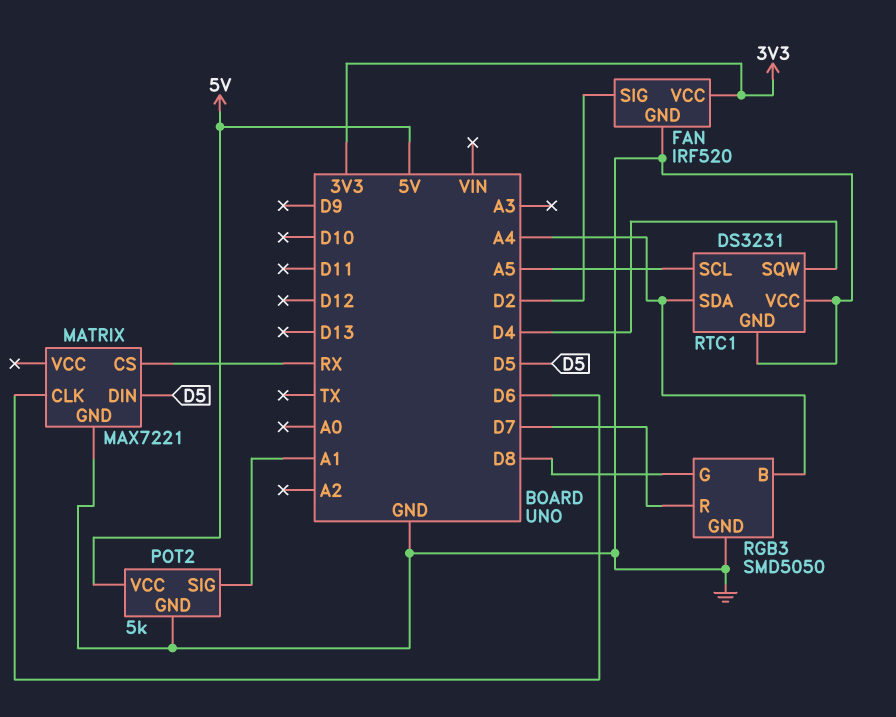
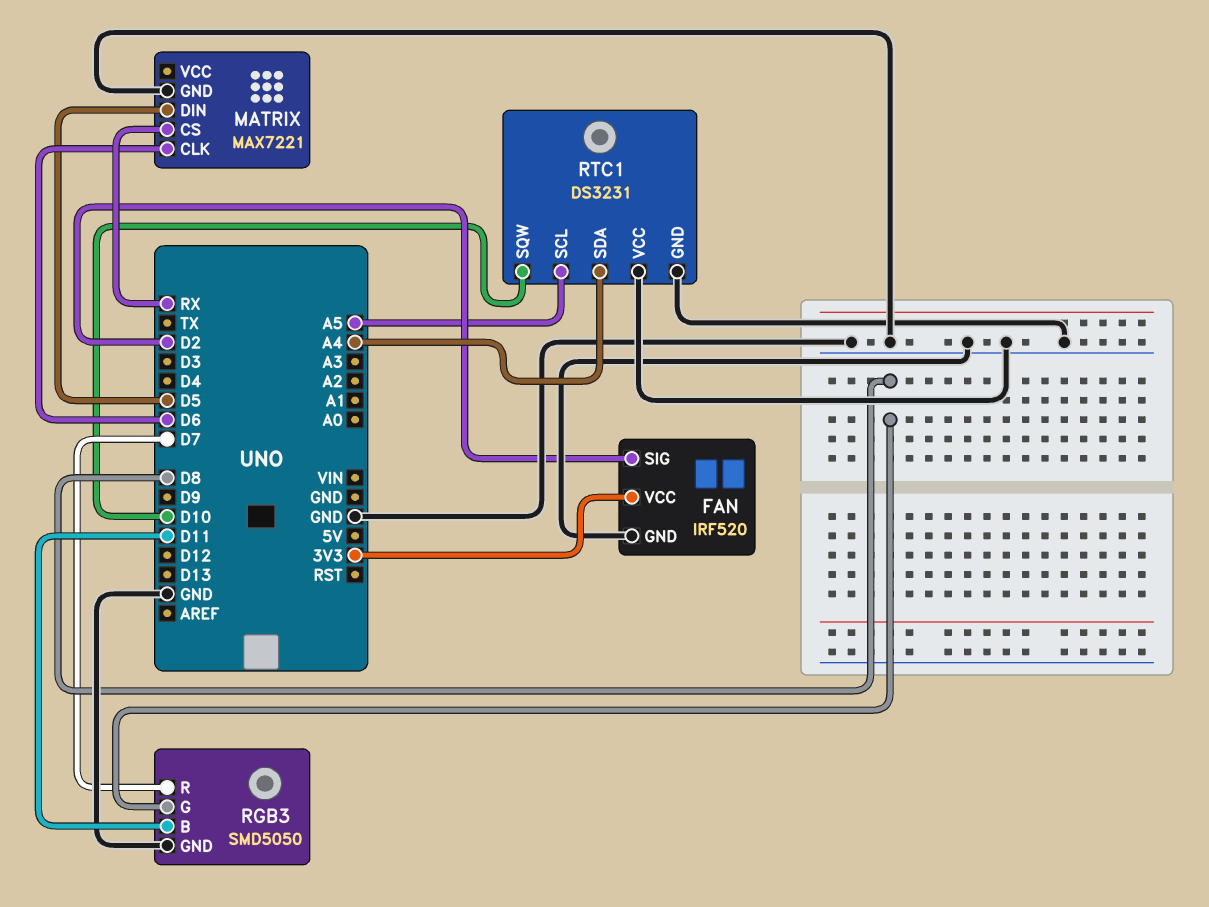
POT2: 5k -> none
POT2 pin GND: GND -> none
POT2 pin SIG: A1 -> none
POT2 pin VCC: 5V -> none
RGB3 pin B: A4 -> D11
RTC1 pin SQW: D4 -> D10

